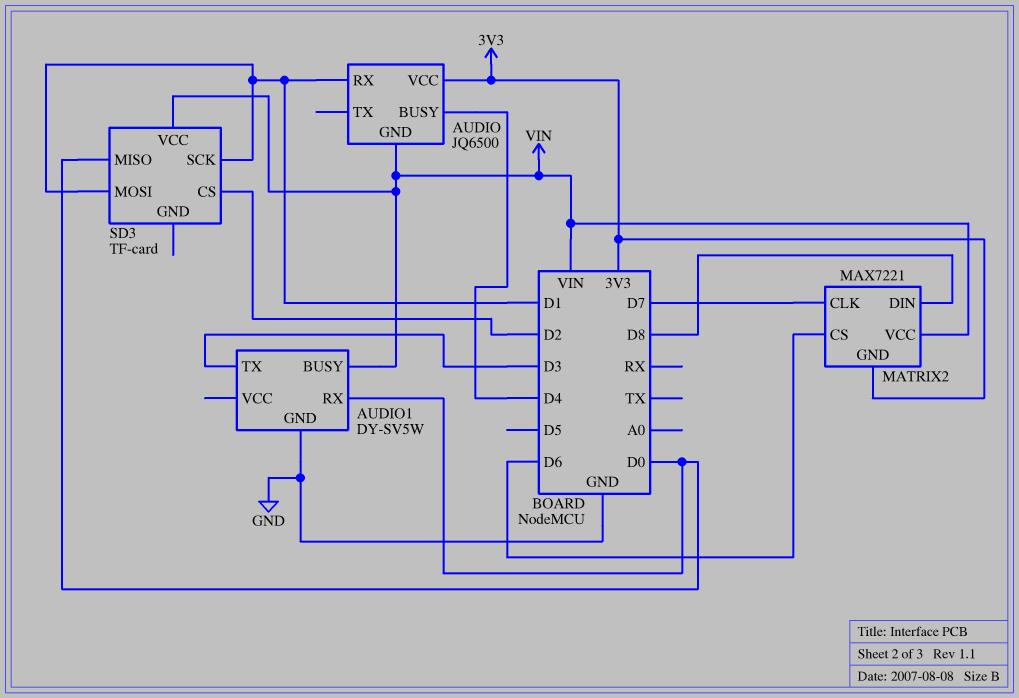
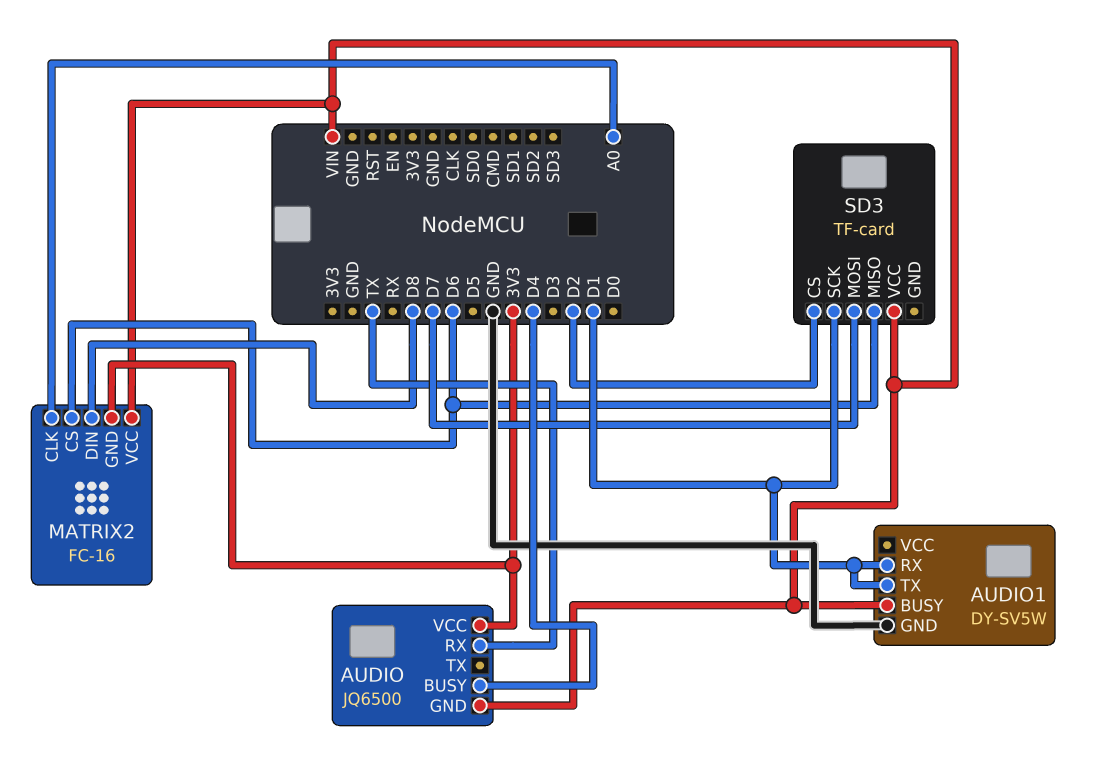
AUDIO pin RX: D1 -> TX
AUDIO1 pin RX: D0 -> D1
AUDIO1 pin TX: D3 -> D1
MATRIX2: MAX7221 -> FC-16
MATRIX2 pin CLK: D7 -> A0
SD3 pin MISO: D0 -> D6
SD3 pin MOSI: D1 -> D7

